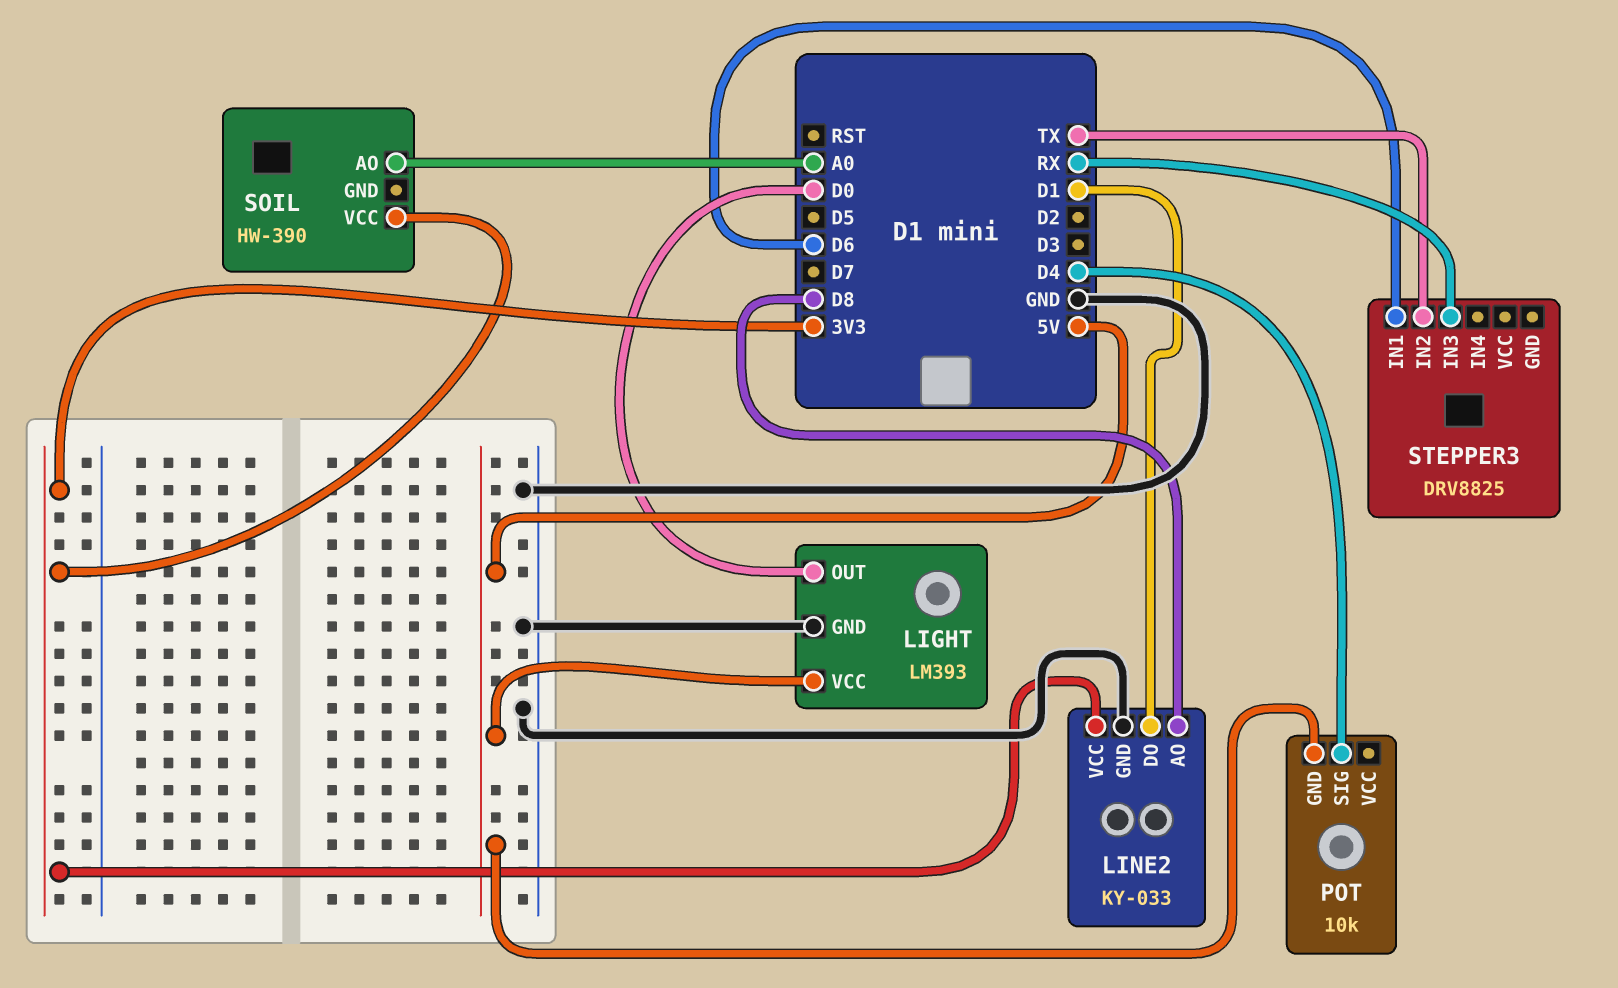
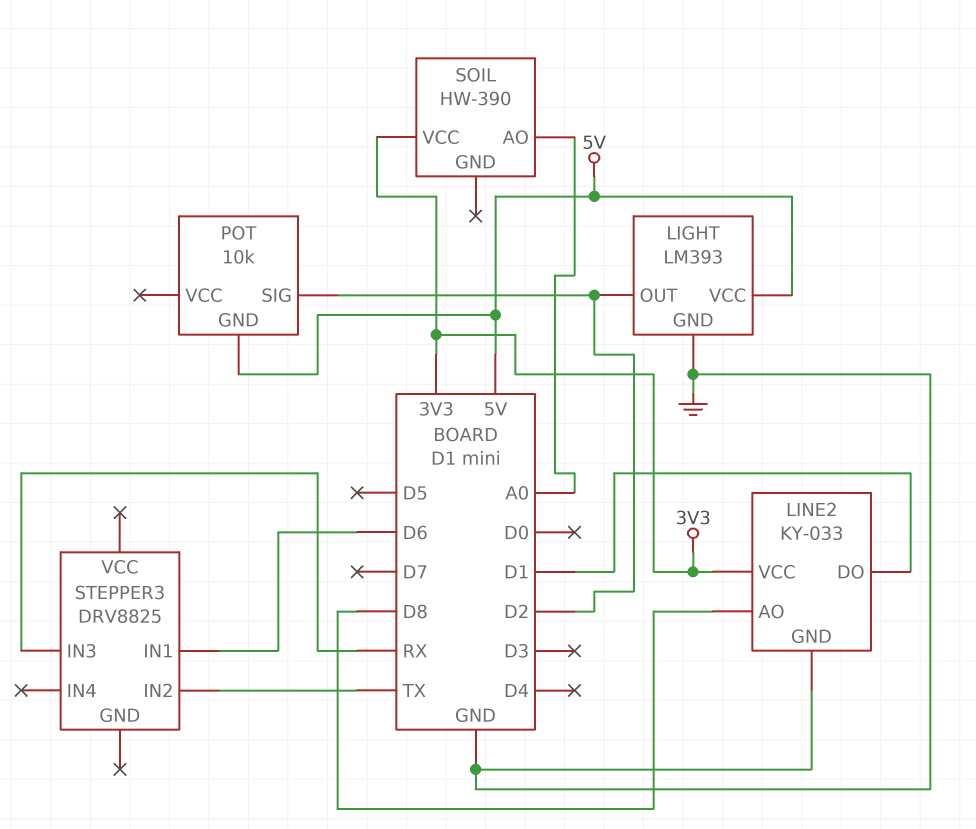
LIGHT pin OUT: D0 -> D2
POT pin SIG: D4 -> D2

